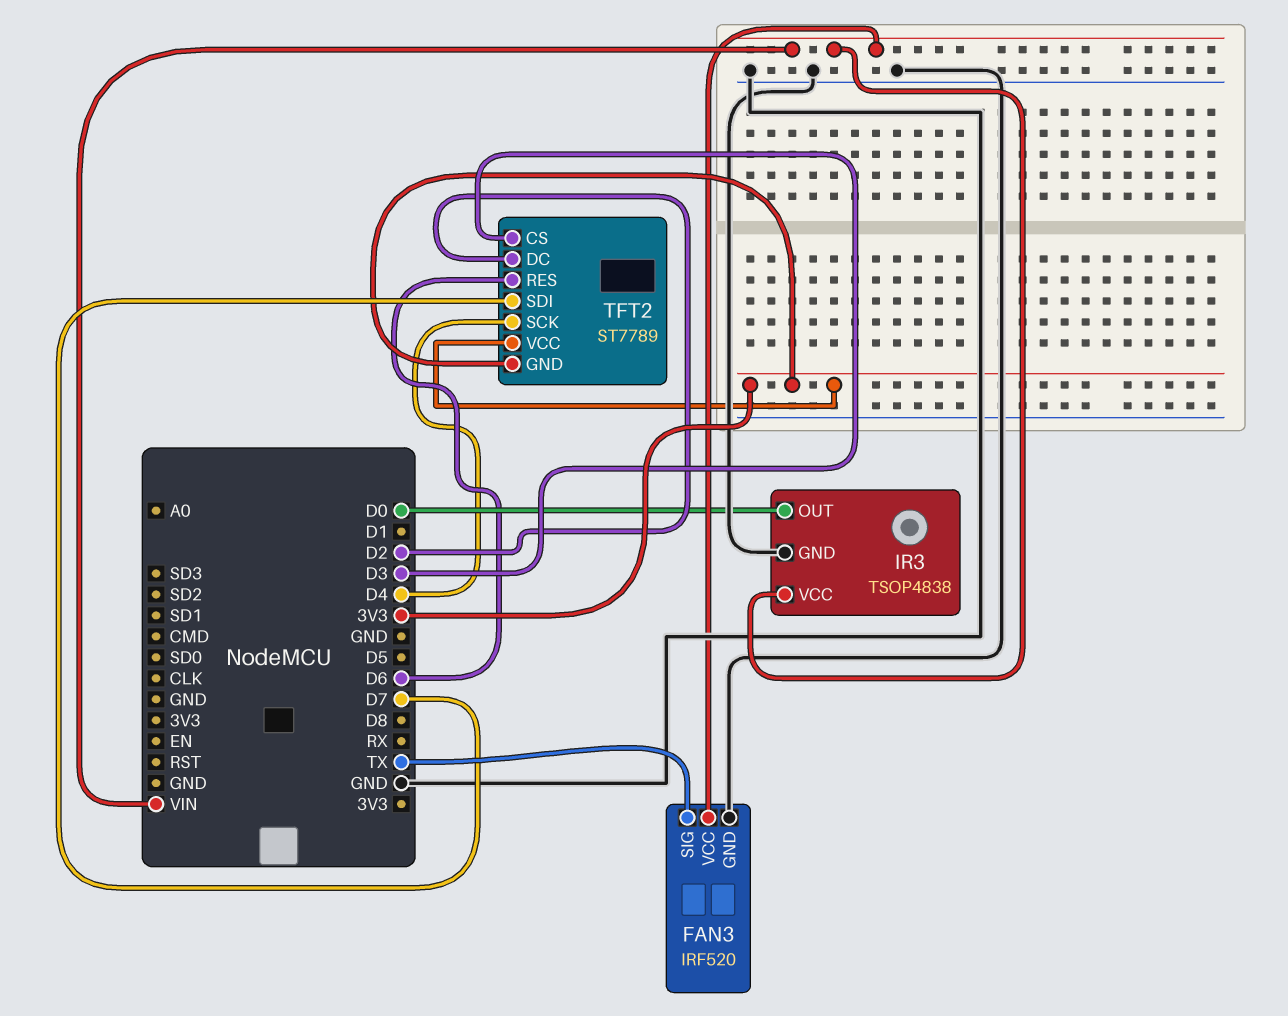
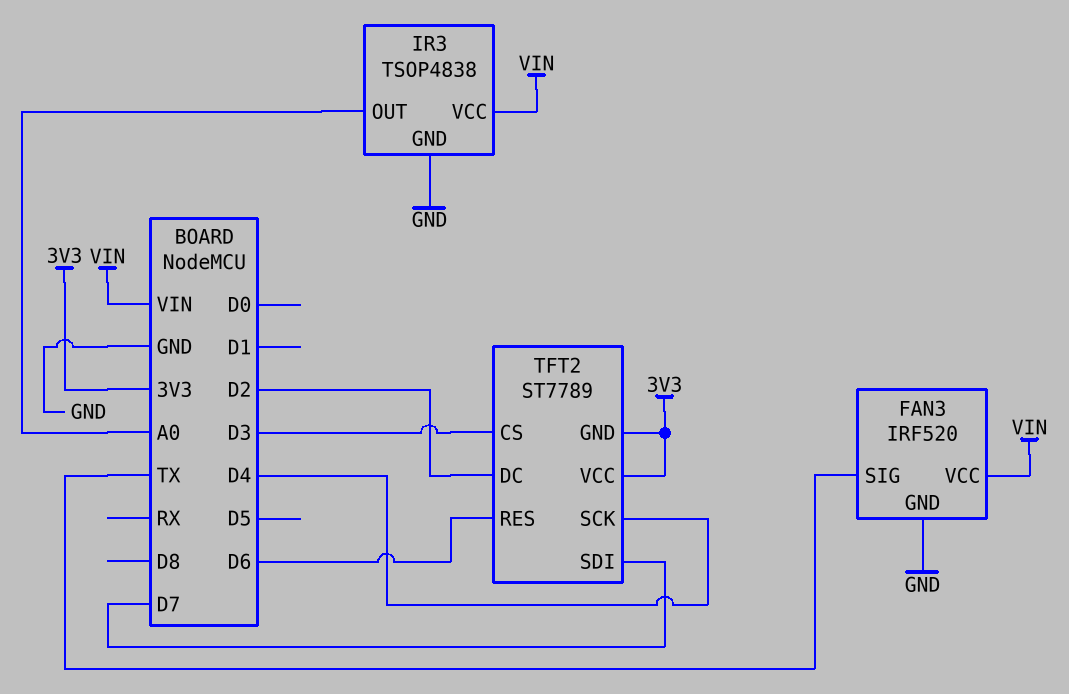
IR3 pin OUT: D0 -> A0

